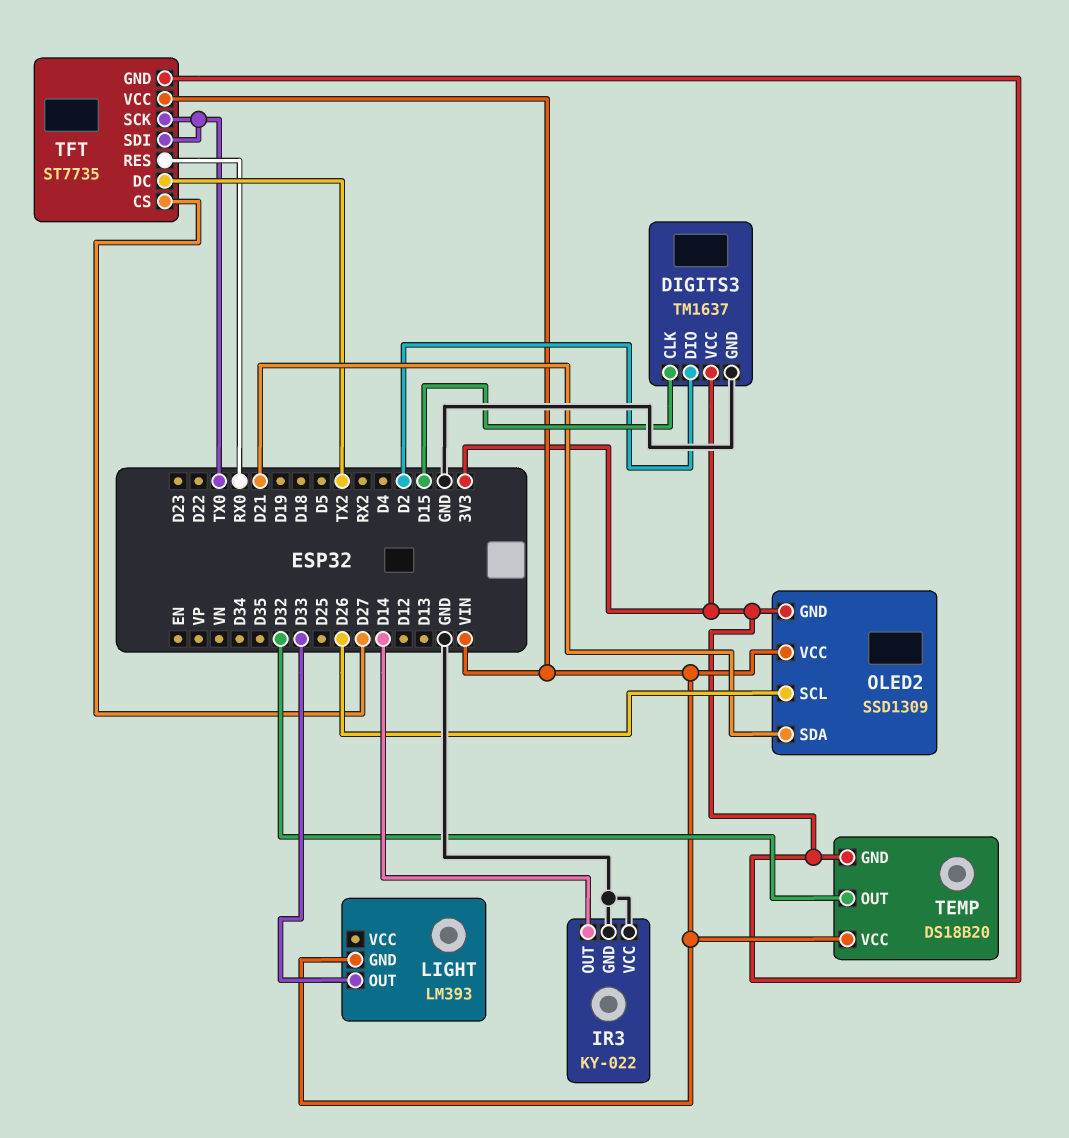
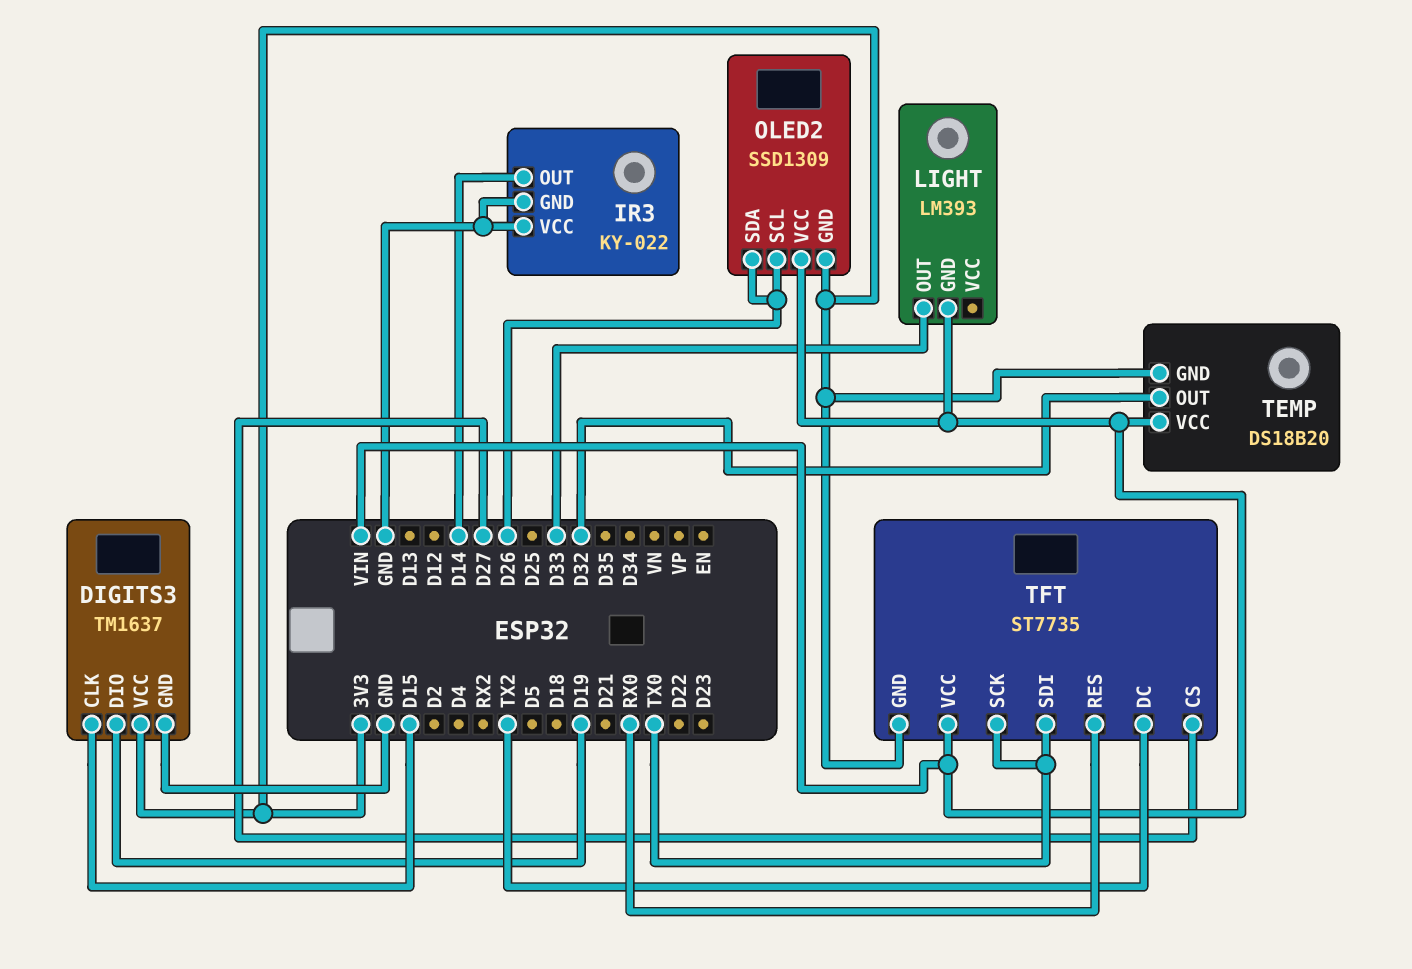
DIGITS3 pin DIO: D2 -> D19
OLED2 pin SDA: D21 -> D26

